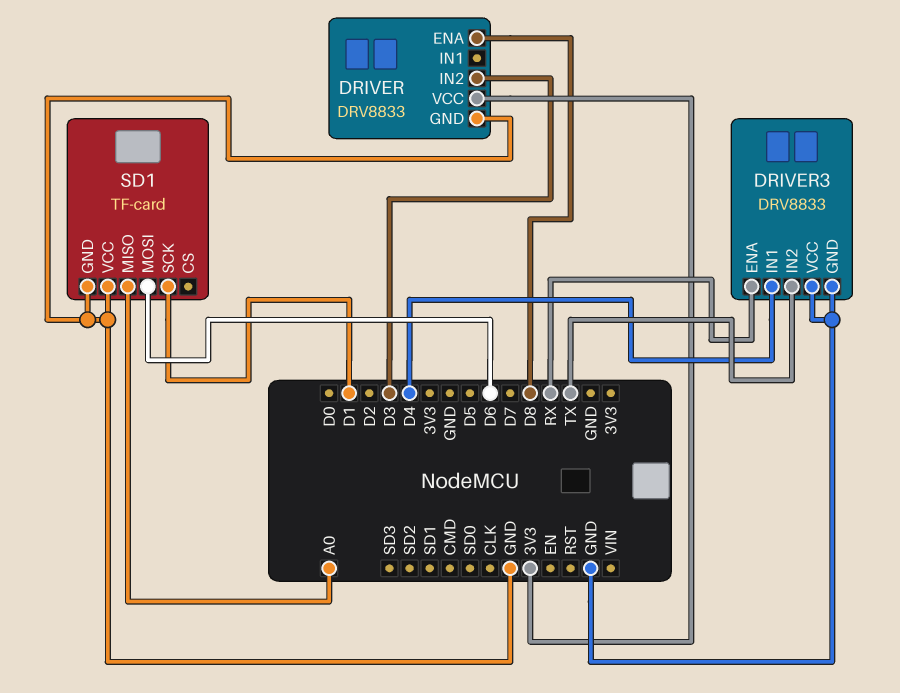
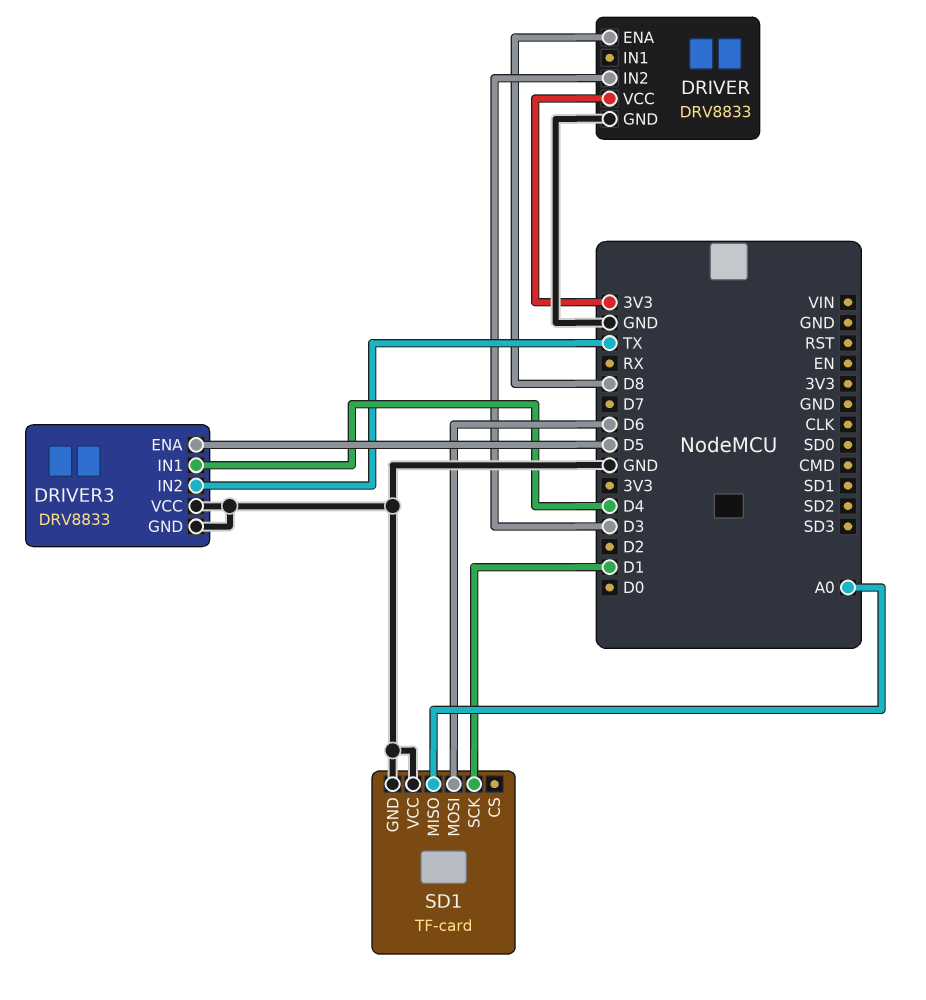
DRIVER3 pin ENA: RX -> D5

